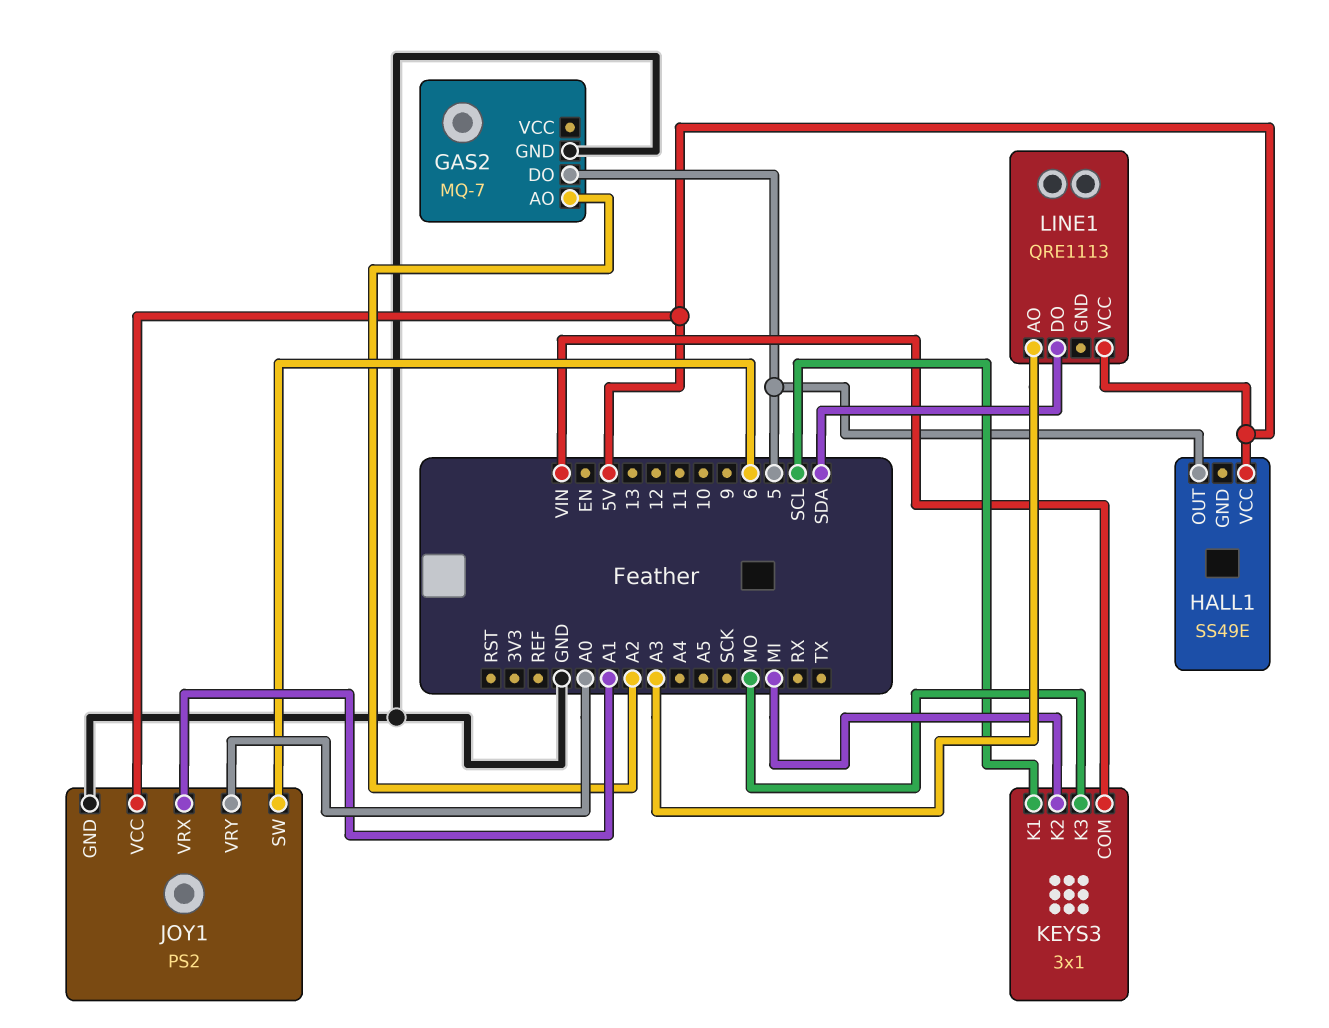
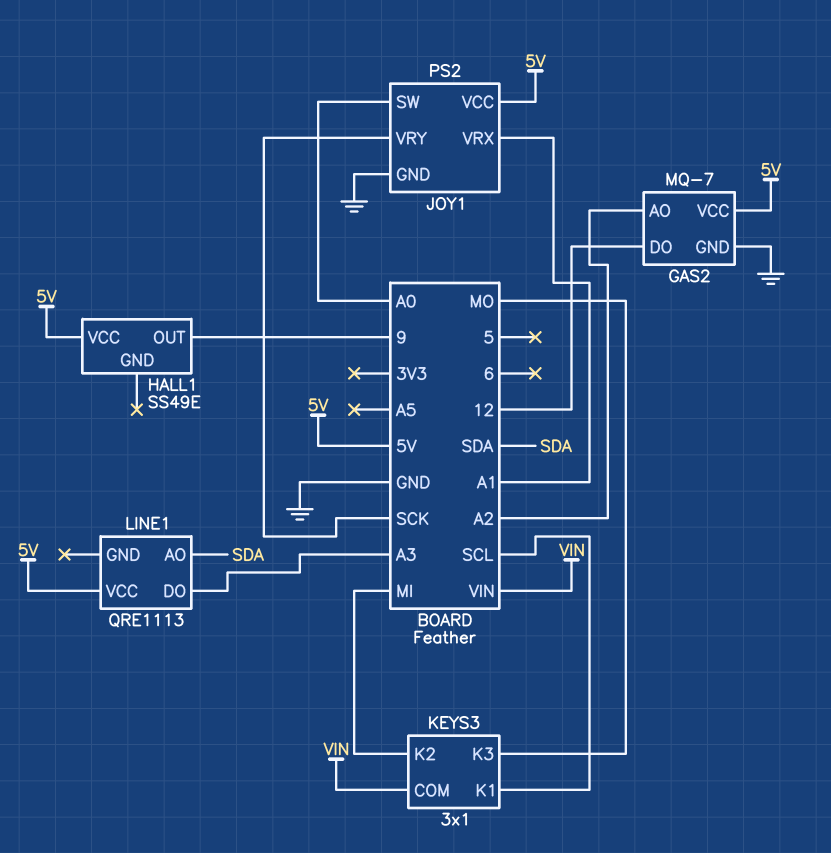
GAS2 pin DO: 5 -> 12
GAS2 pin VCC: none -> 5V
HALL1 pin OUT: 5 -> 9
JOY1 pin SW: 6 -> A0
JOY1 pin VRY: A0 -> SCK
LINE1 pin AO: A3 -> SDA
LINE1 pin DO: SDA -> A3

